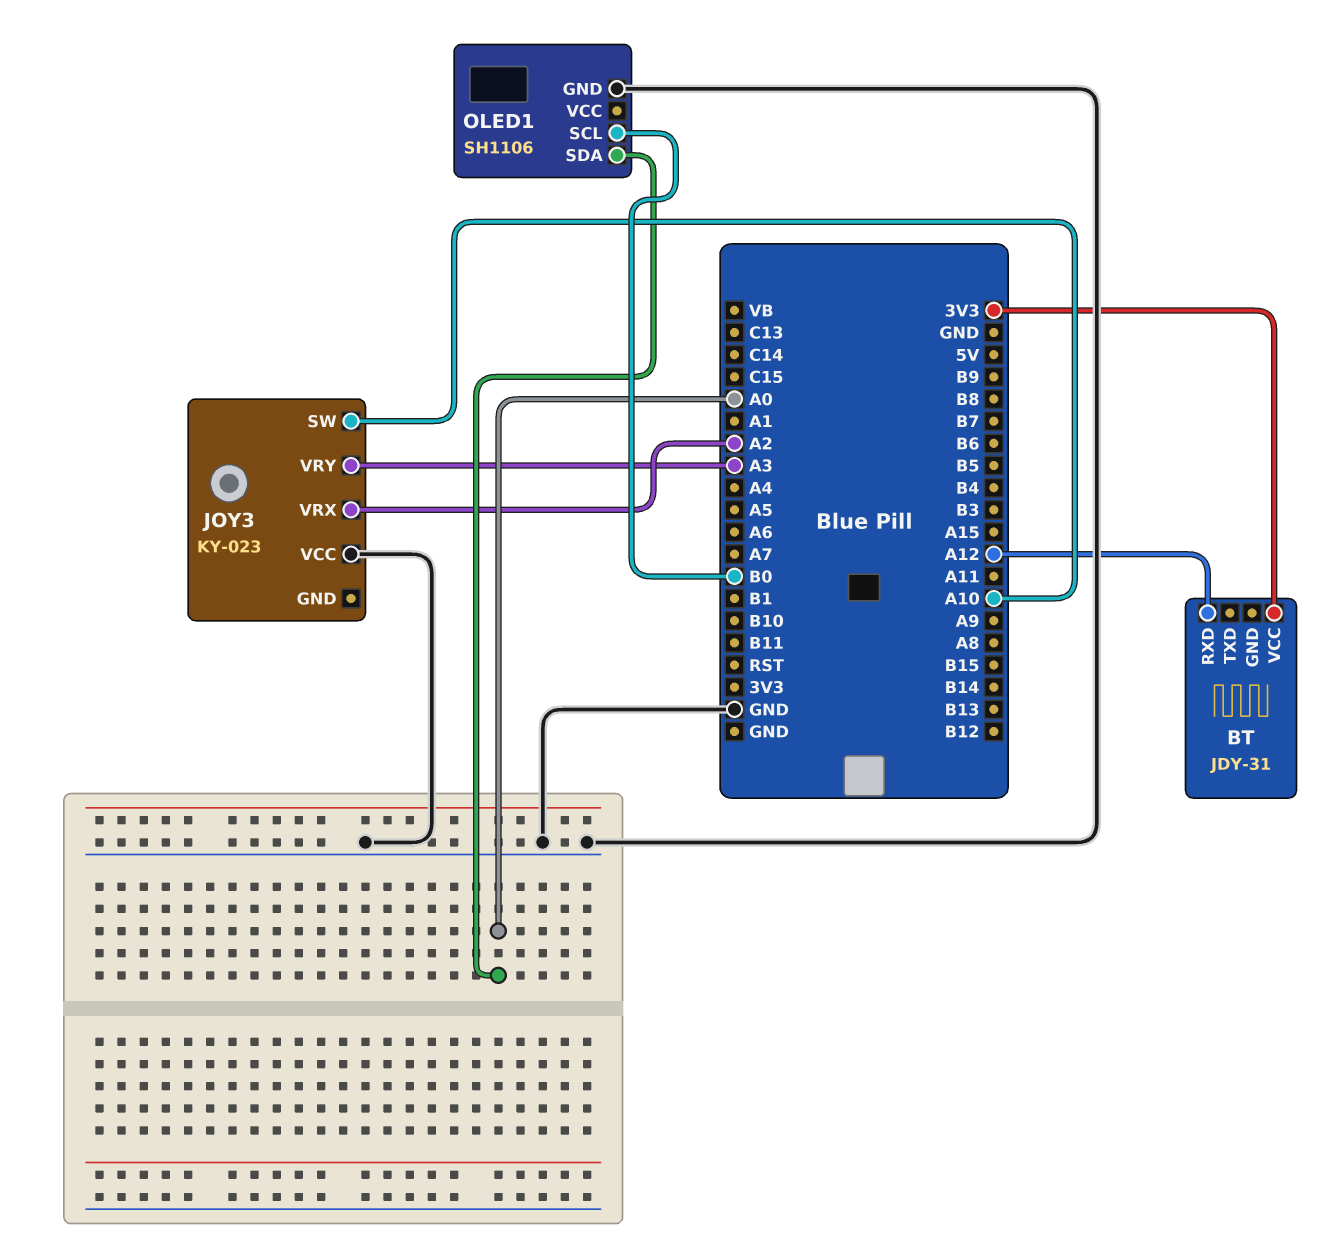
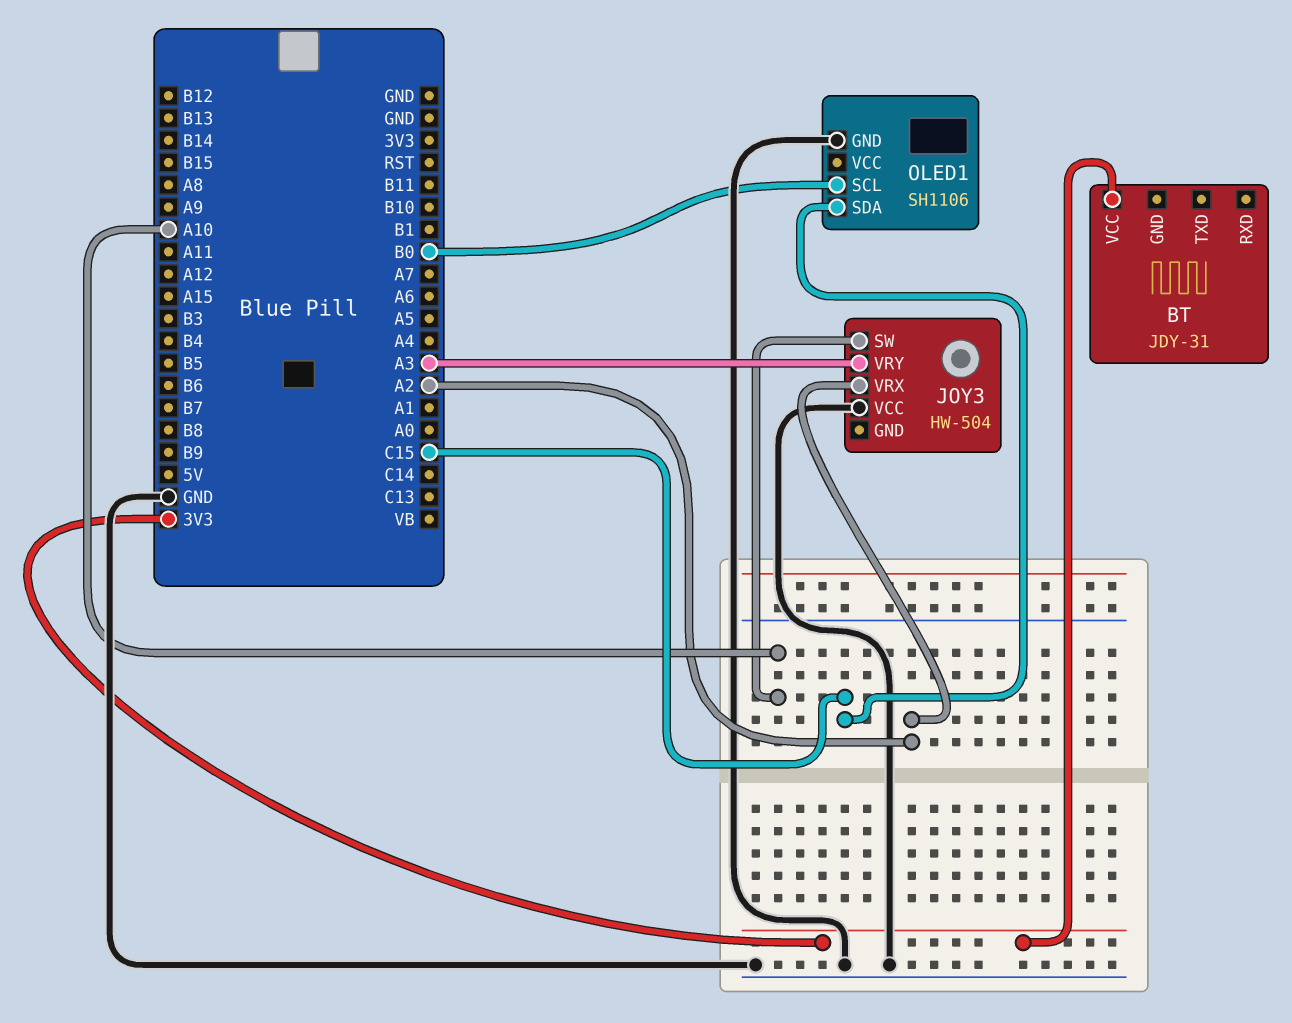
BT pin RXD: A12 -> none
JOY3: KY-023 -> HW-504
OLED1 pin SDA: A0 -> C15

